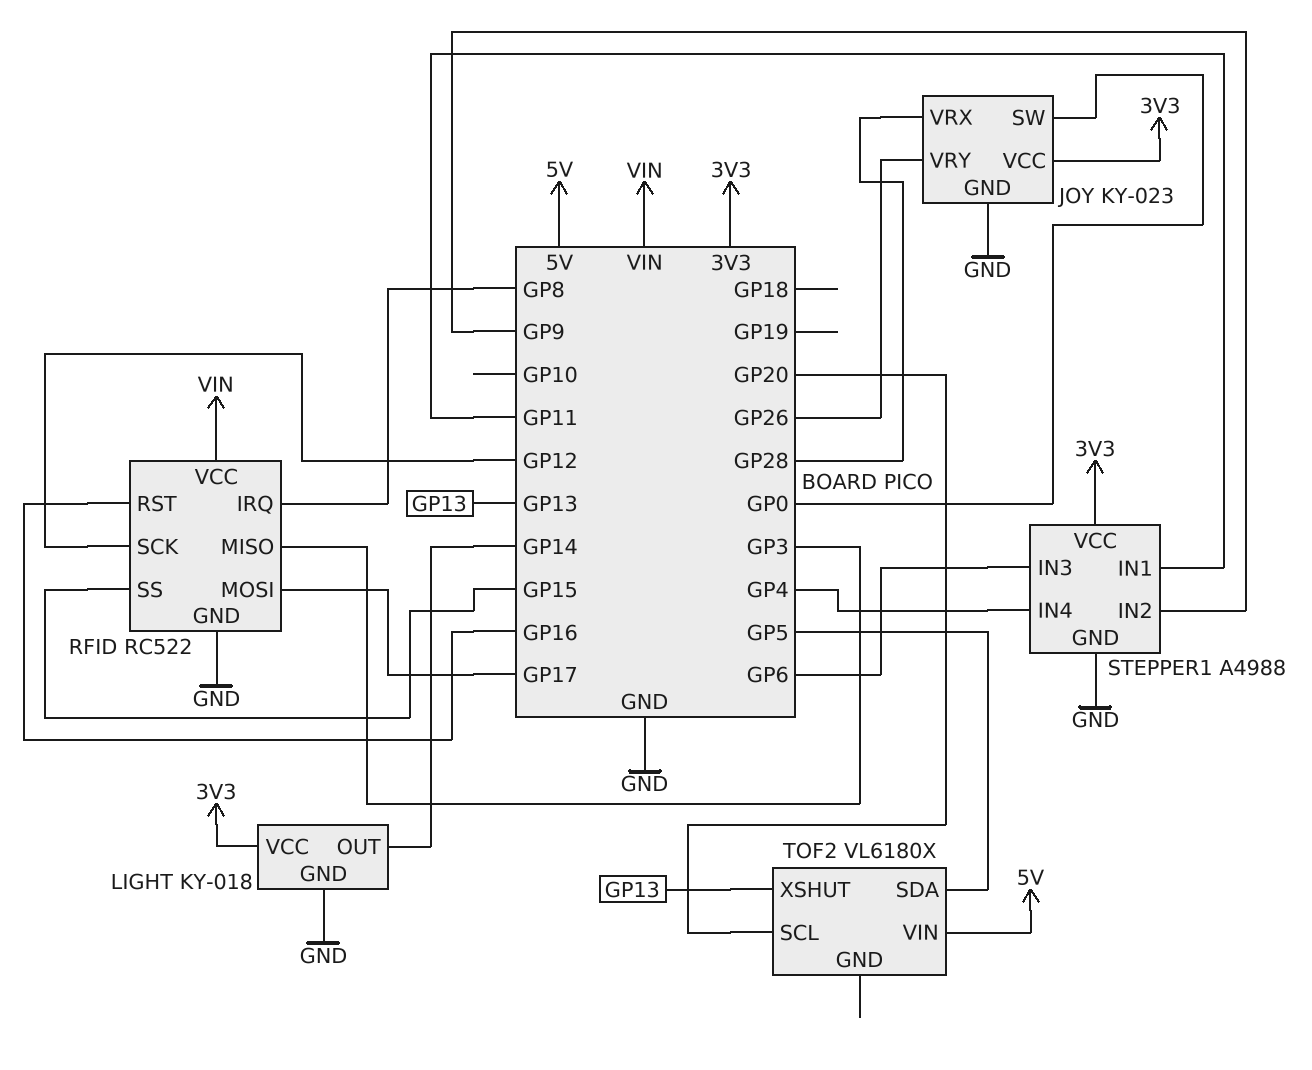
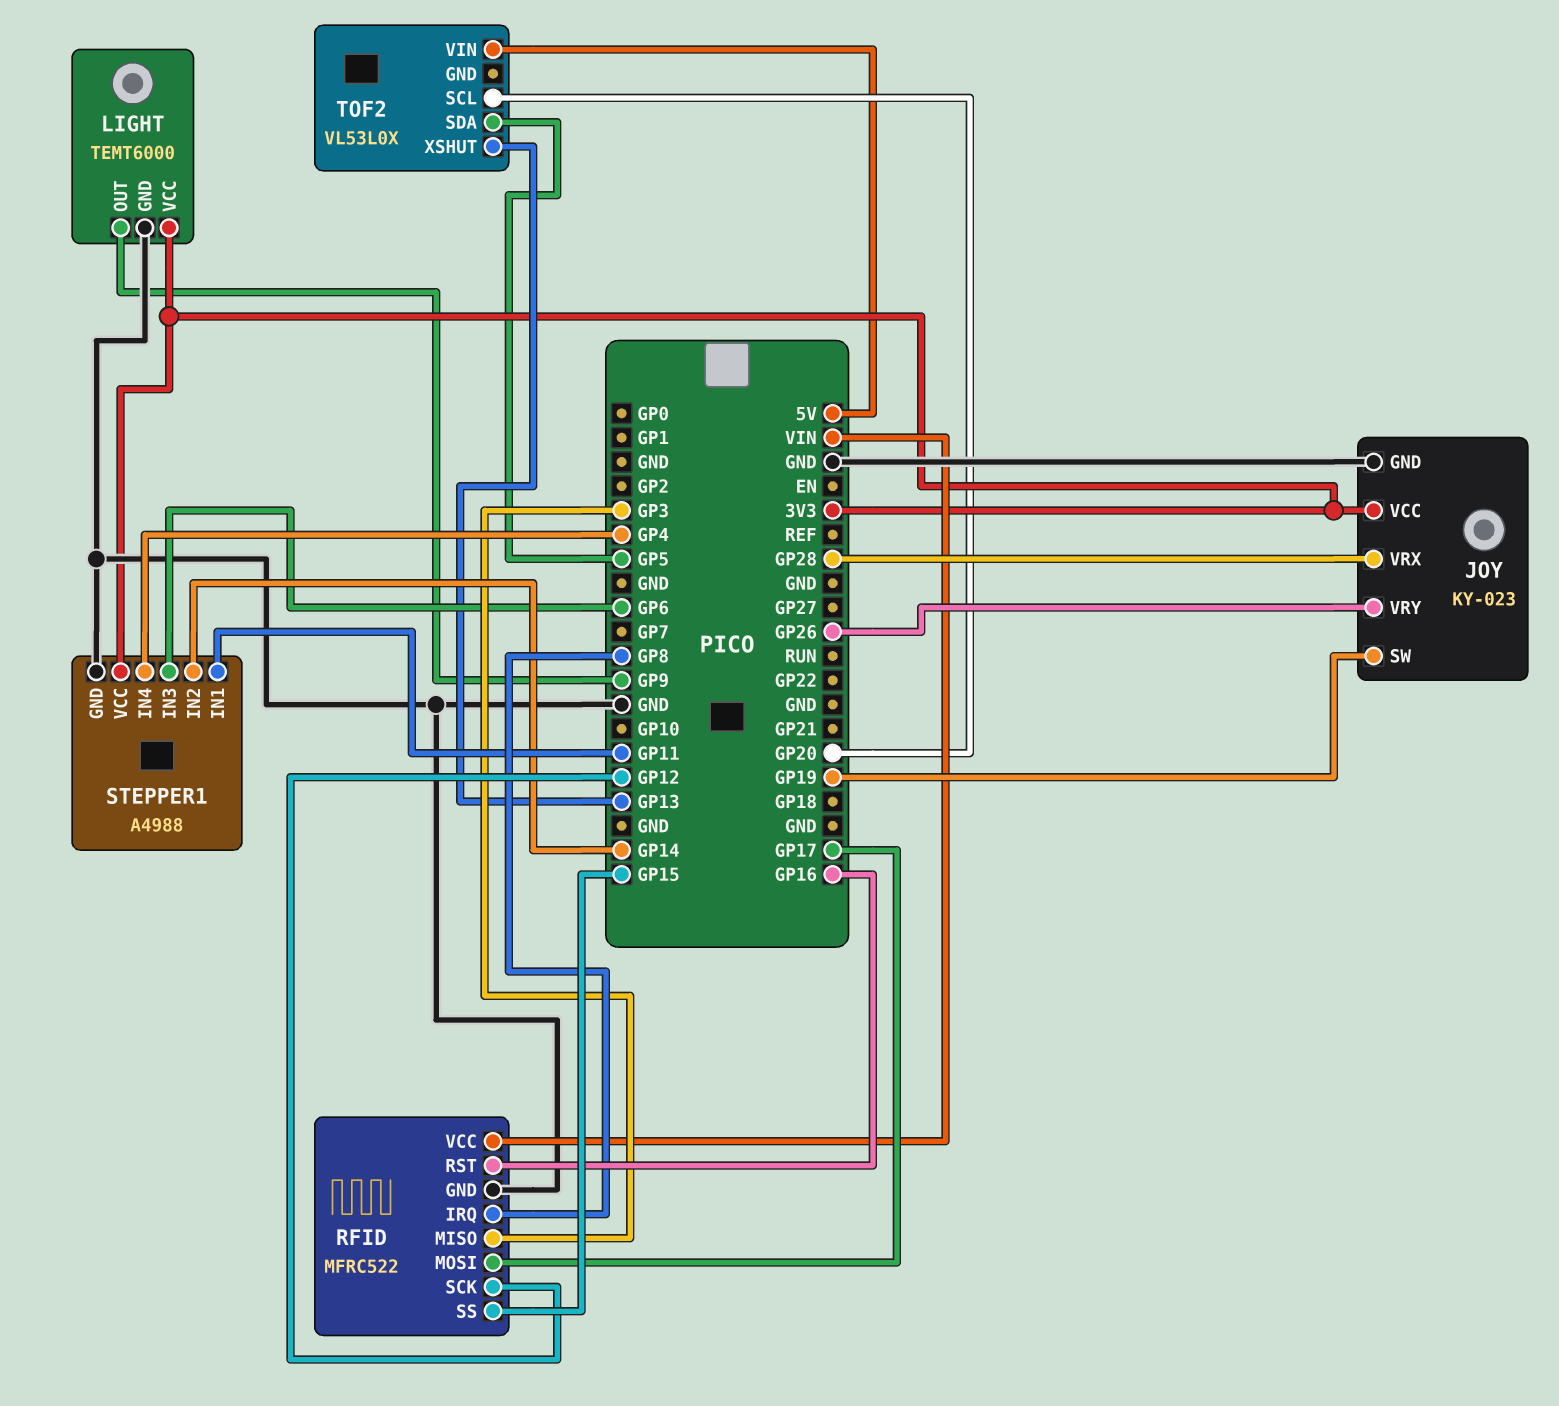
JOY pin SW: GP0 -> GP19
LIGHT: KY-018 -> TEMT6000
LIGHT pin OUT: GP14 -> GP9
RFID: RC522 -> MFRC522
STEPPER1 pin IN2: GP9 -> GP14
TOF2: VL6180X -> VL53L0X

